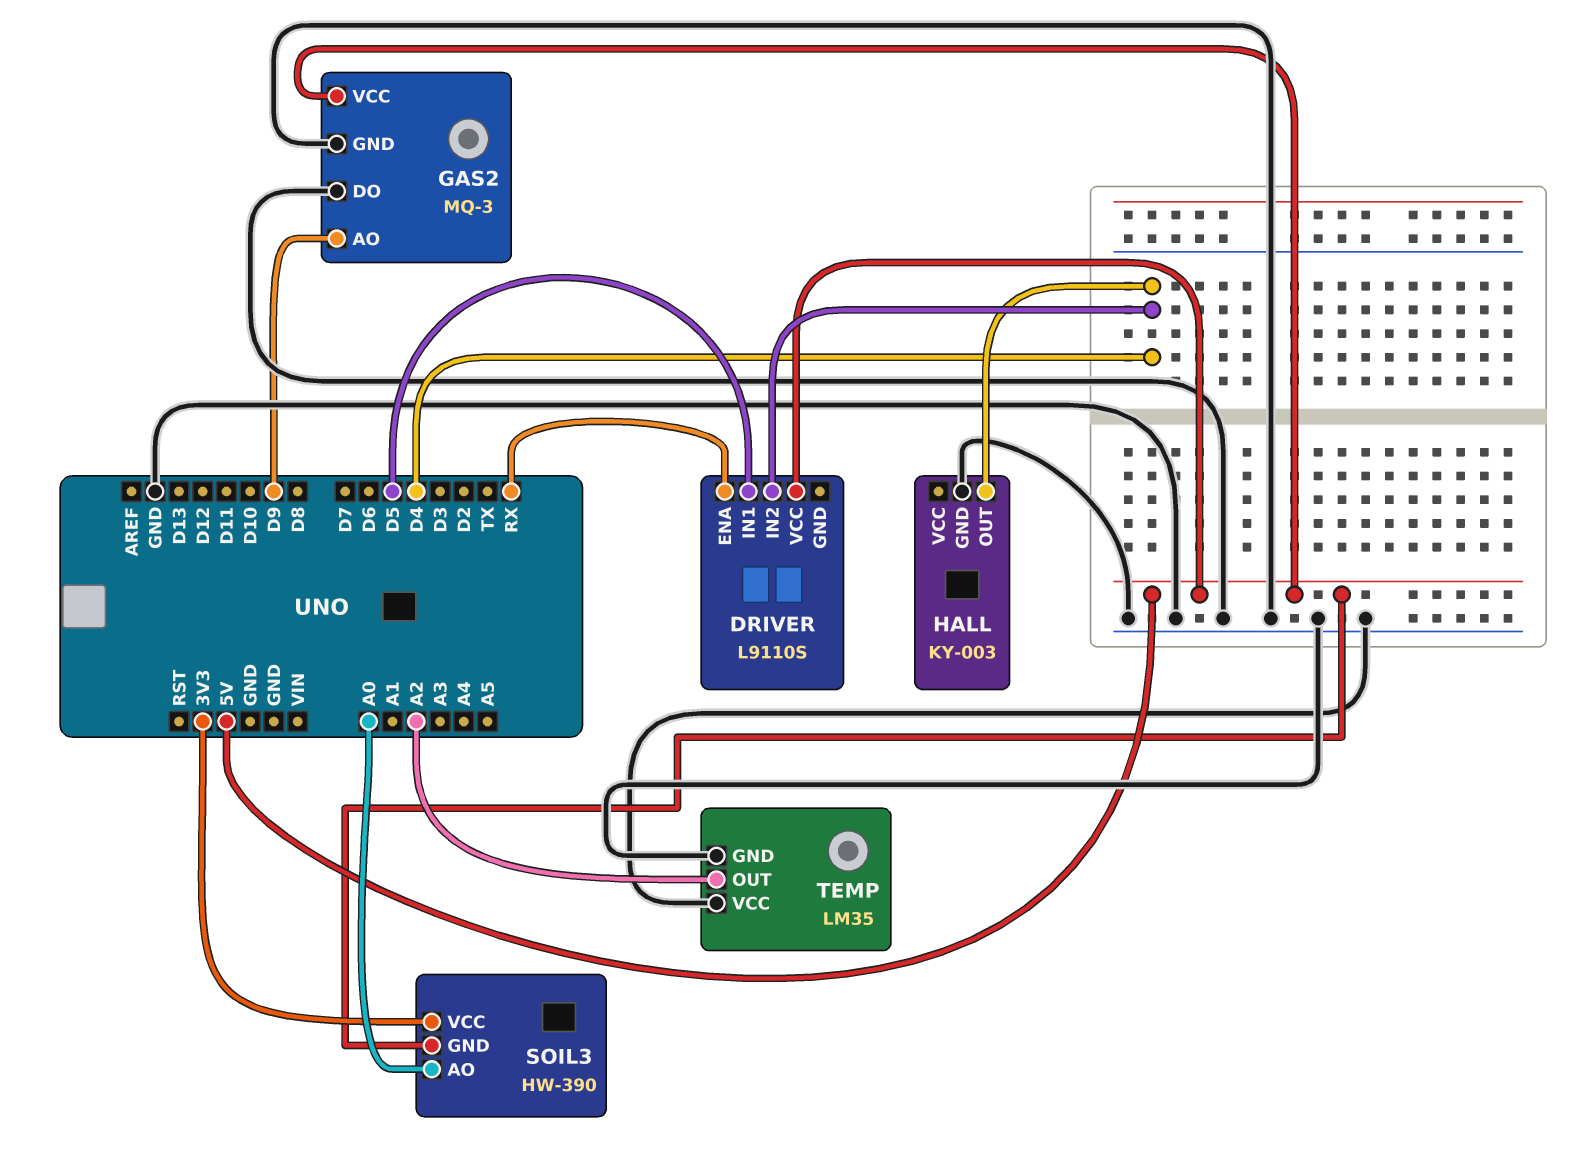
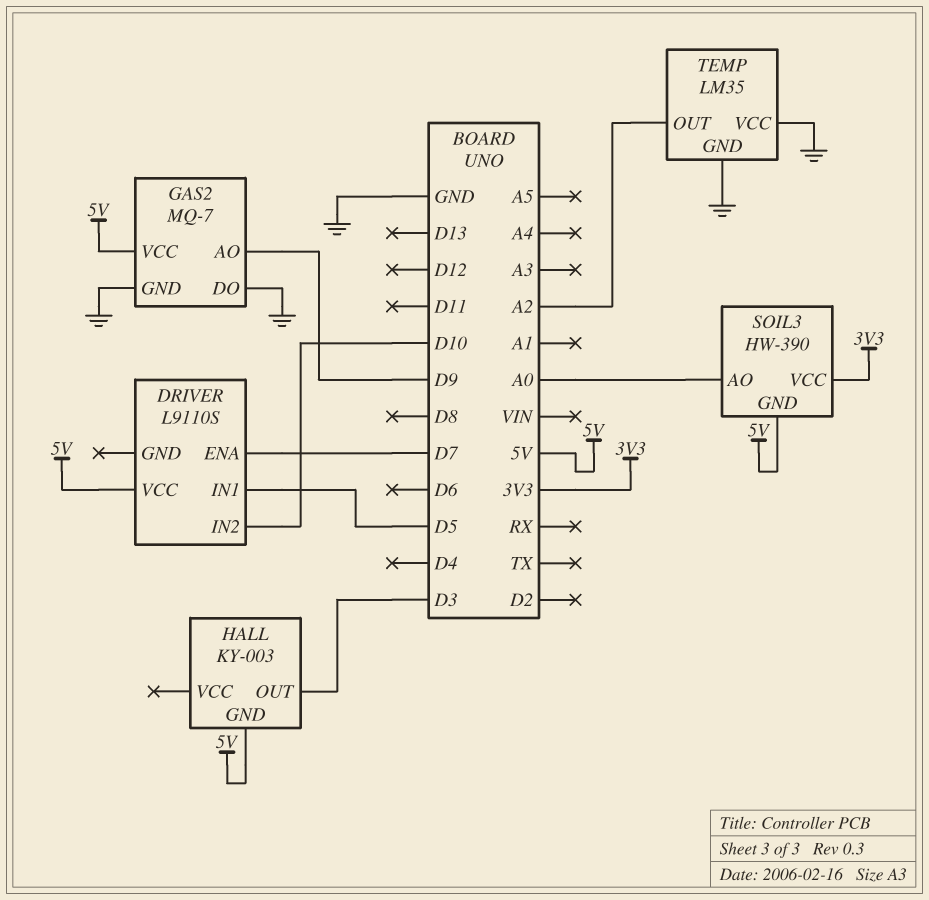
DRIVER pin ENA: RX -> D7
DRIVER pin IN2: D4 -> D10
GAS2: MQ-3 -> MQ-7
HALL pin GND: GND -> 5V
HALL pin OUT: D4 -> D3

